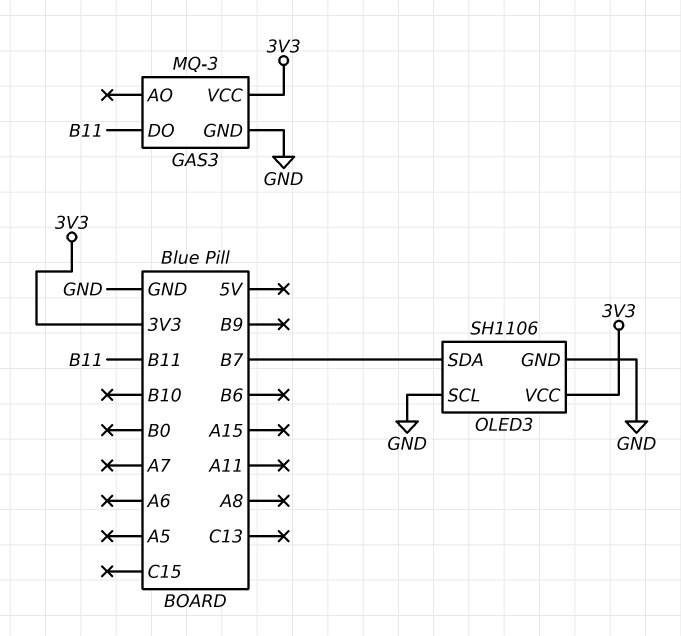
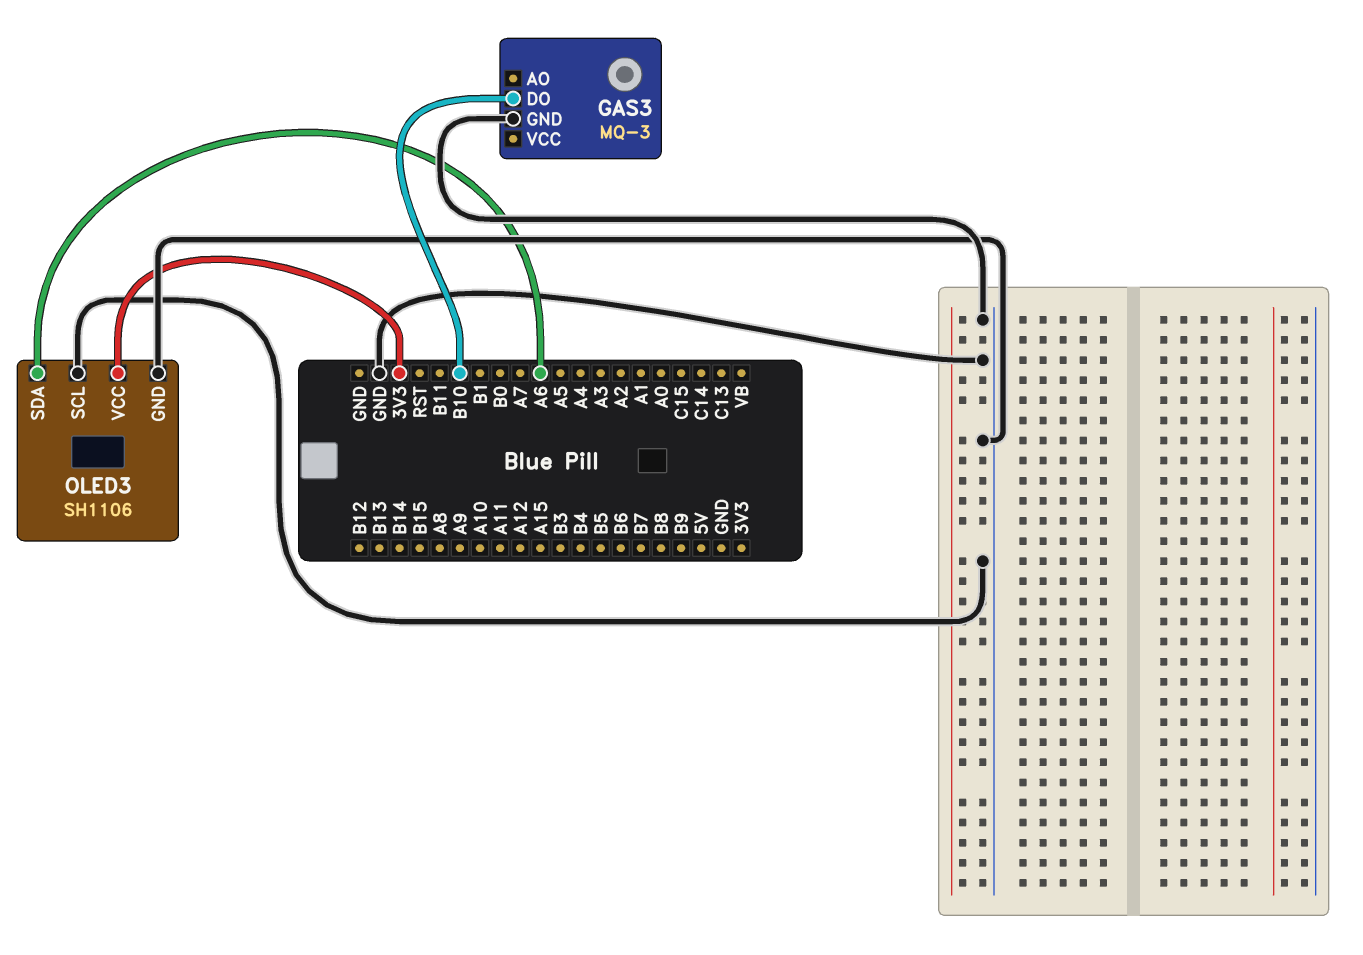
GAS3 pin DO: B11 -> B10
GAS3 pin VCC: 3V3 -> none
OLED3 pin SDA: B7 -> A6

